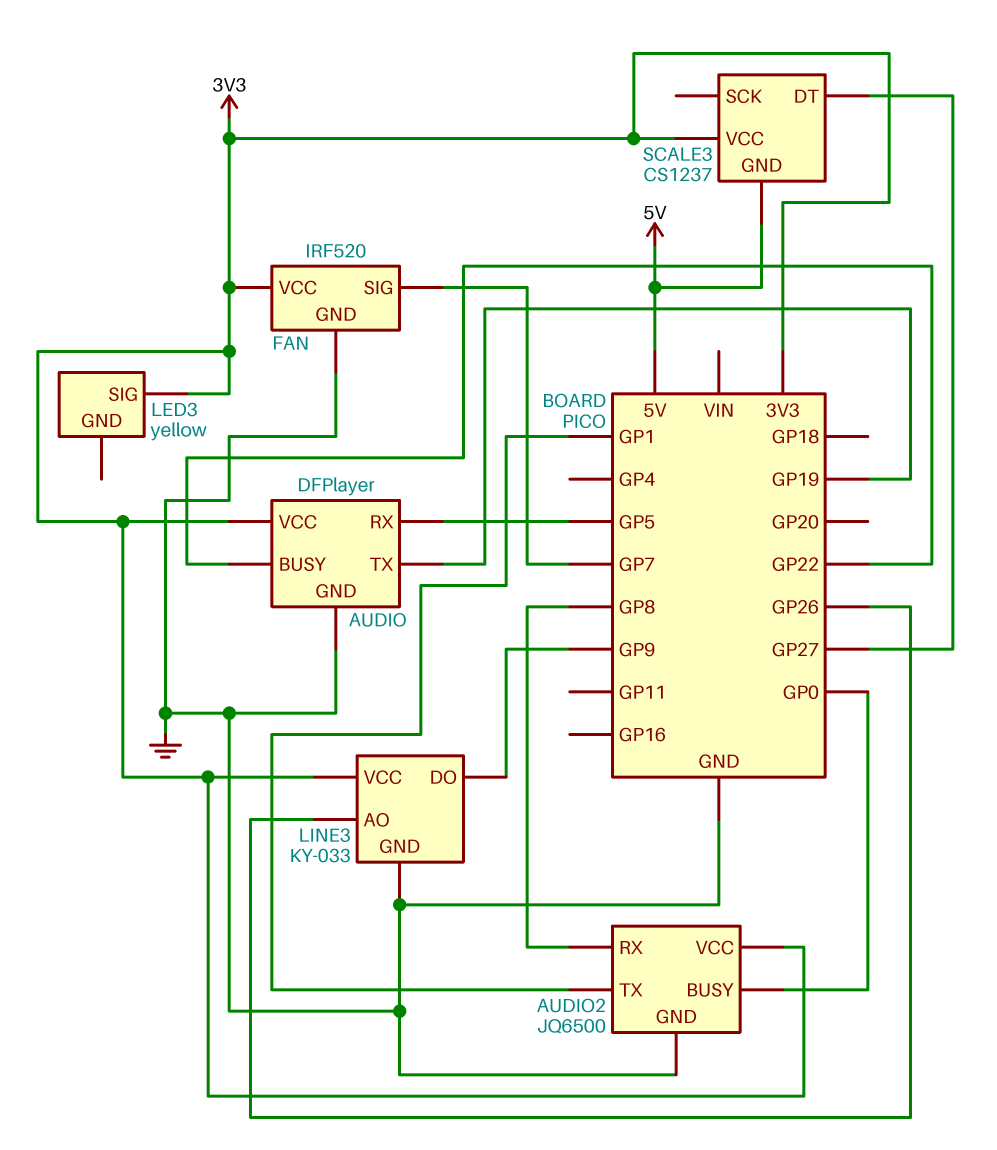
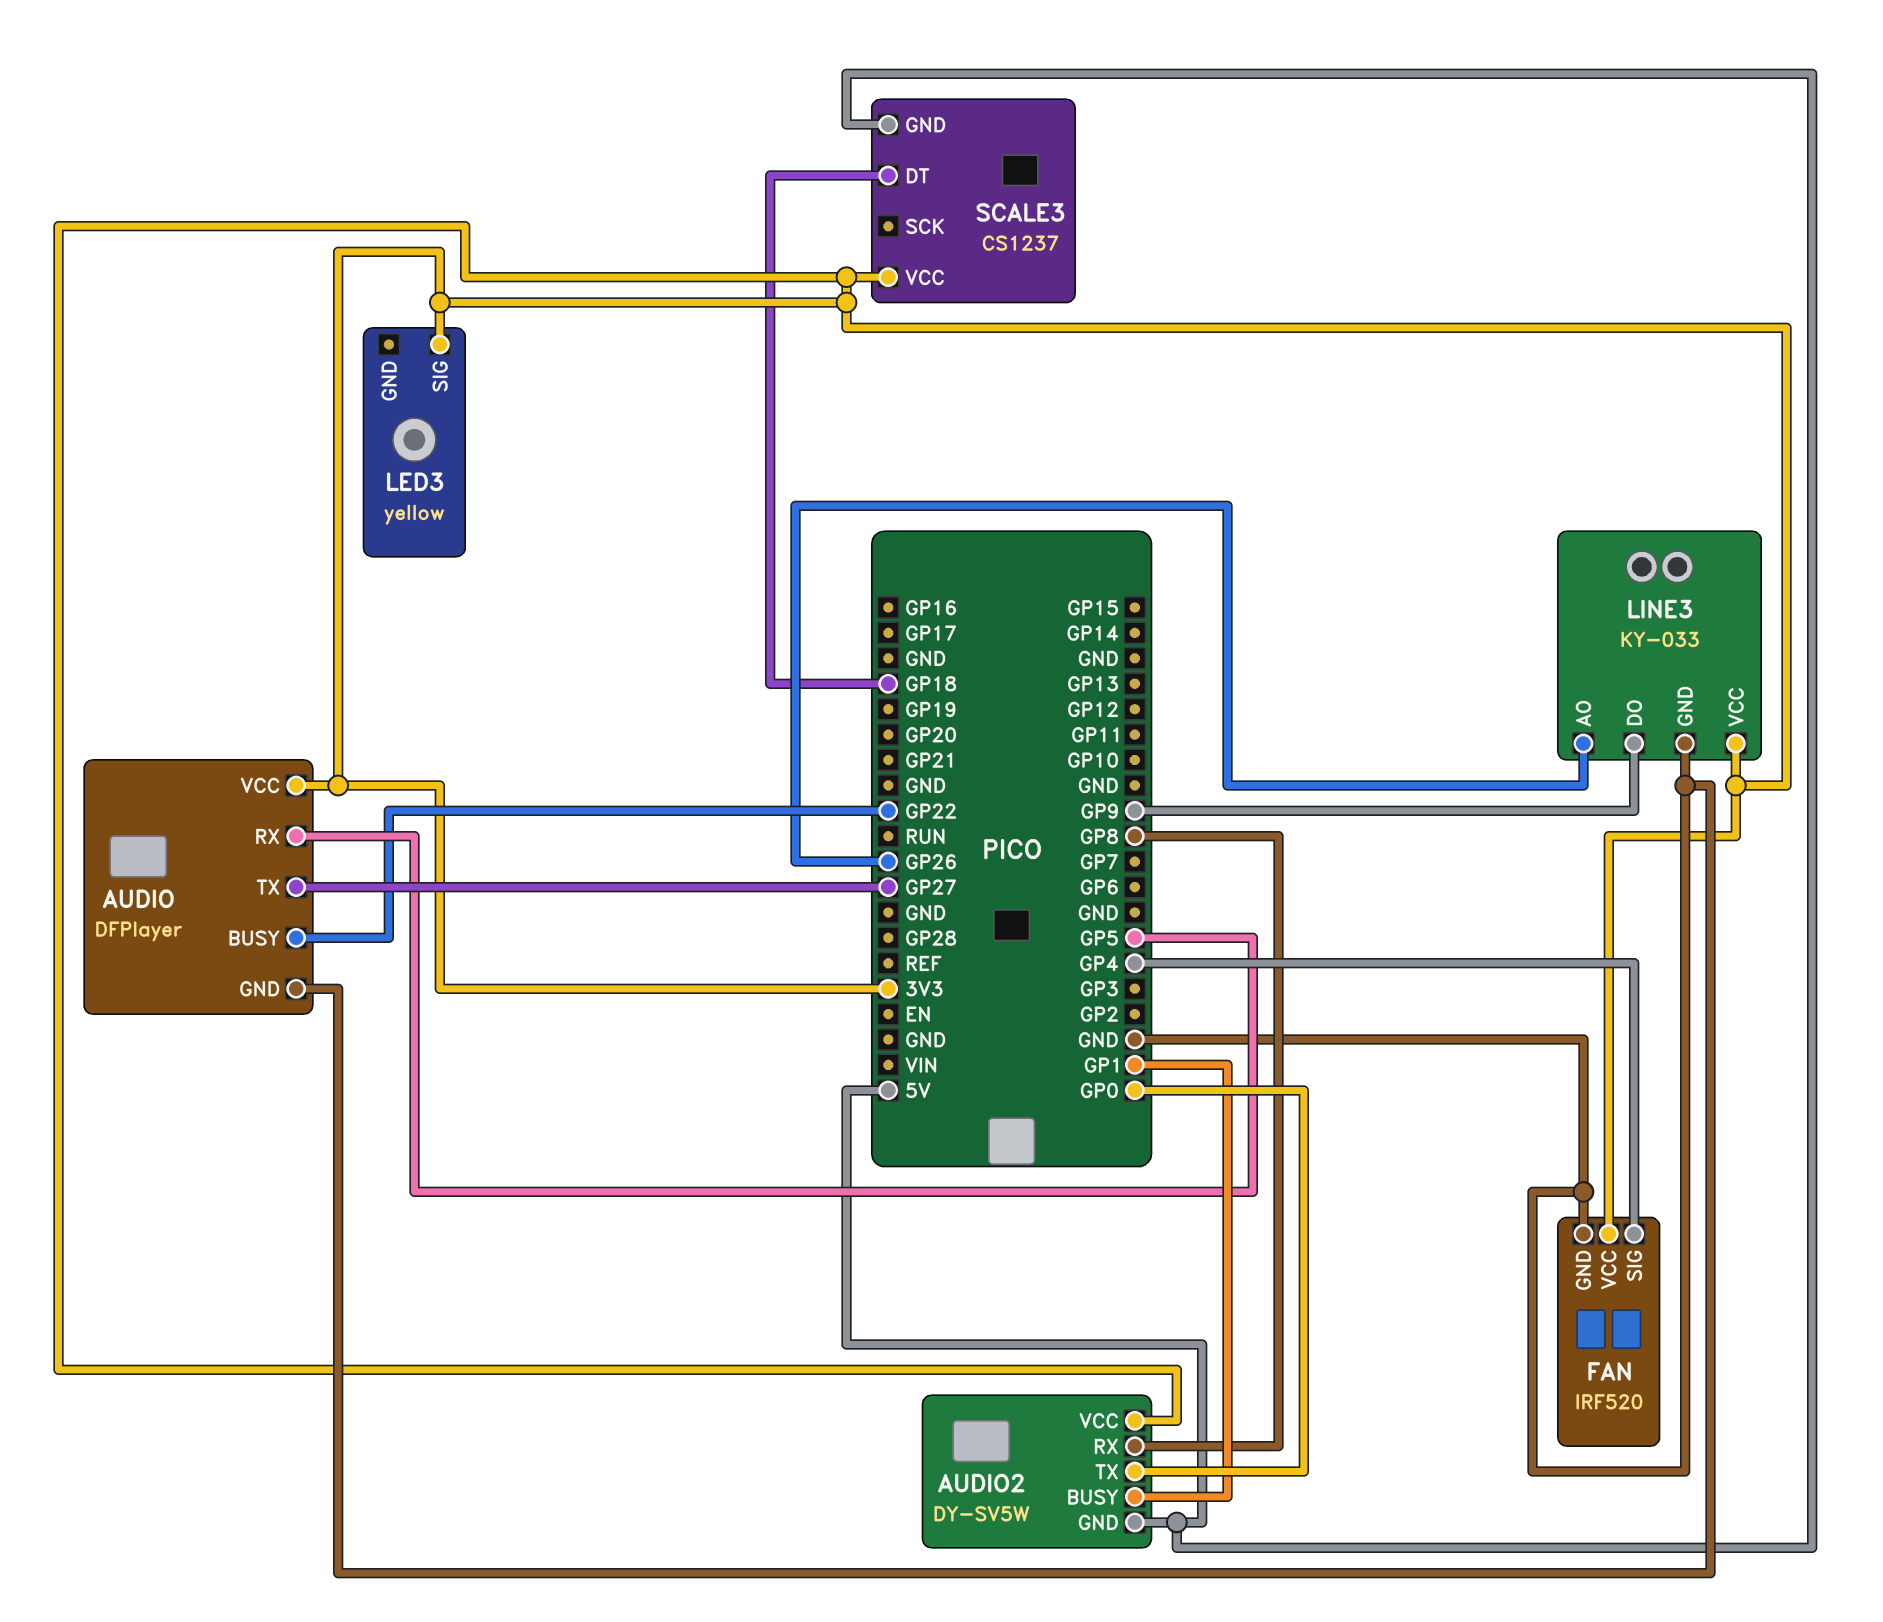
AUDIO pin TX: GP19 -> GP27
AUDIO2: JQ6500 -> DY-SV5W
AUDIO2 pin BUSY: GP0 -> GP1
AUDIO2 pin GND: GND -> 5V
AUDIO2 pin TX: GP1 -> GP0
FAN pin SIG: GP7 -> GP4
SCALE3 pin DT: GP27 -> GP18

